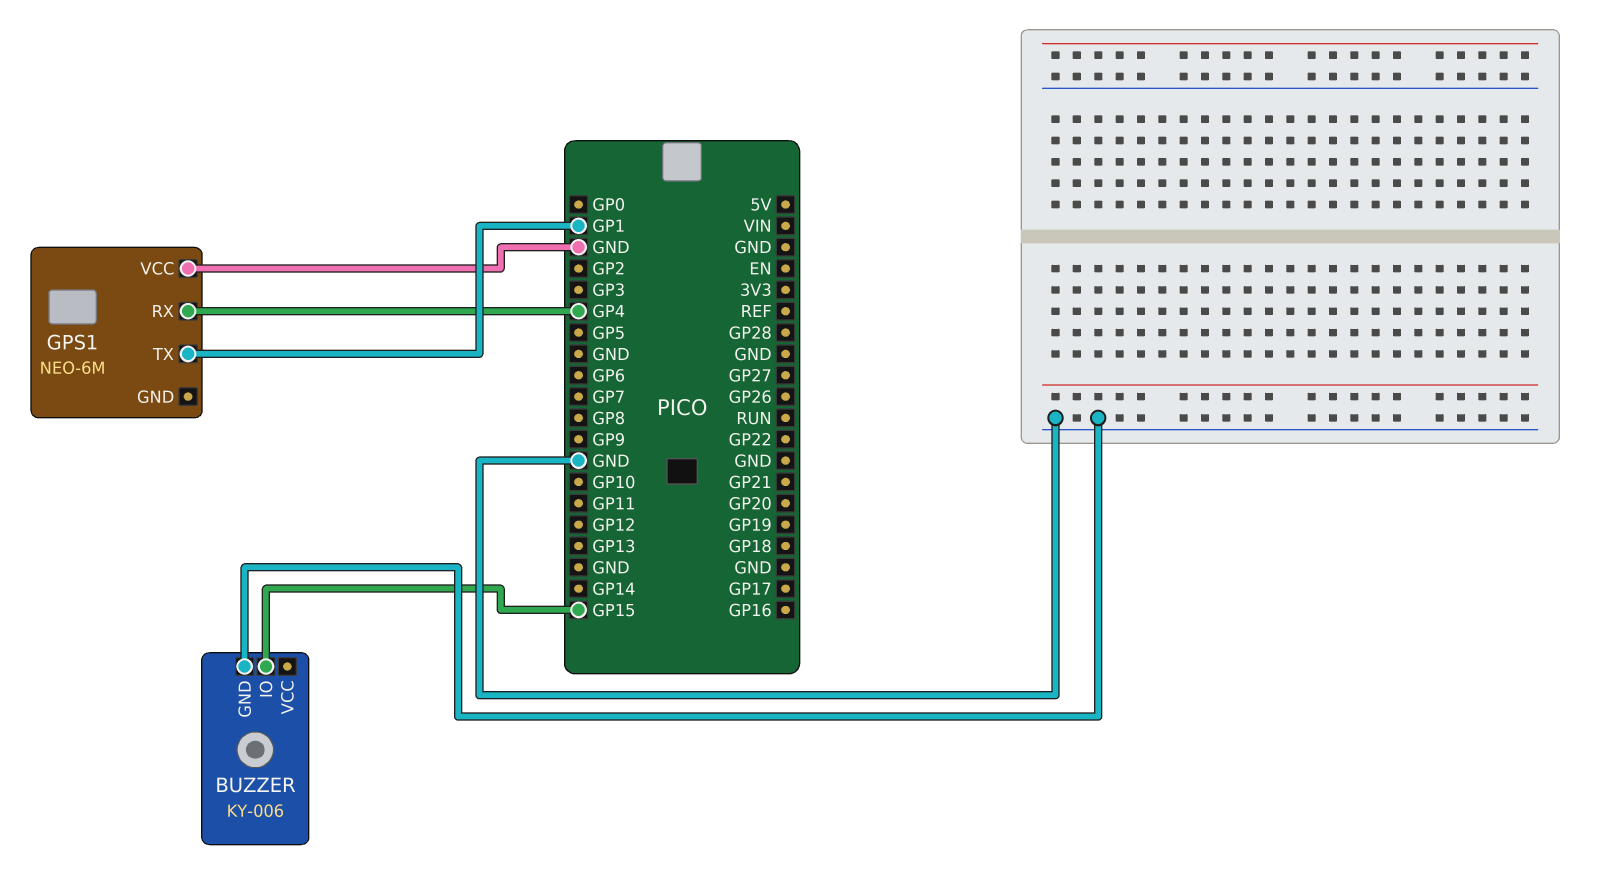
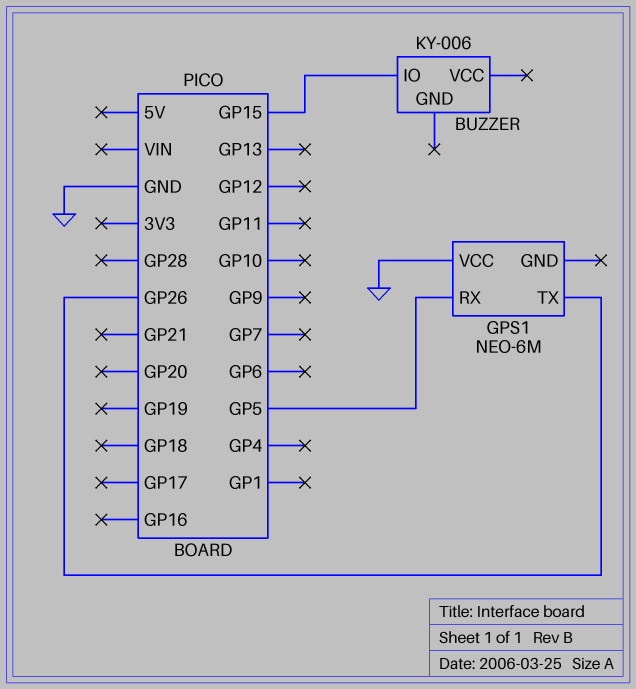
BUZZER pin GND: GND -> none
GPS1 pin RX: GP4 -> GP5
GPS1 pin TX: GP1 -> GP26

